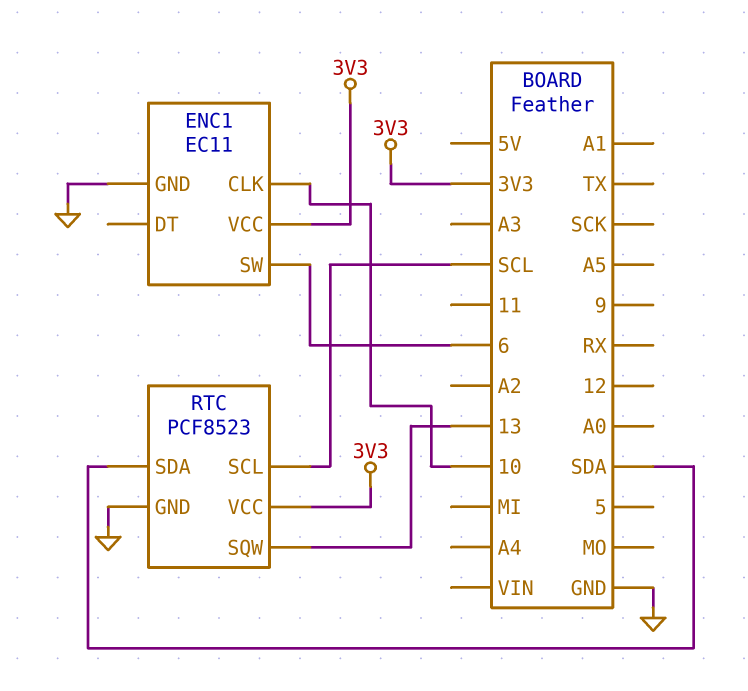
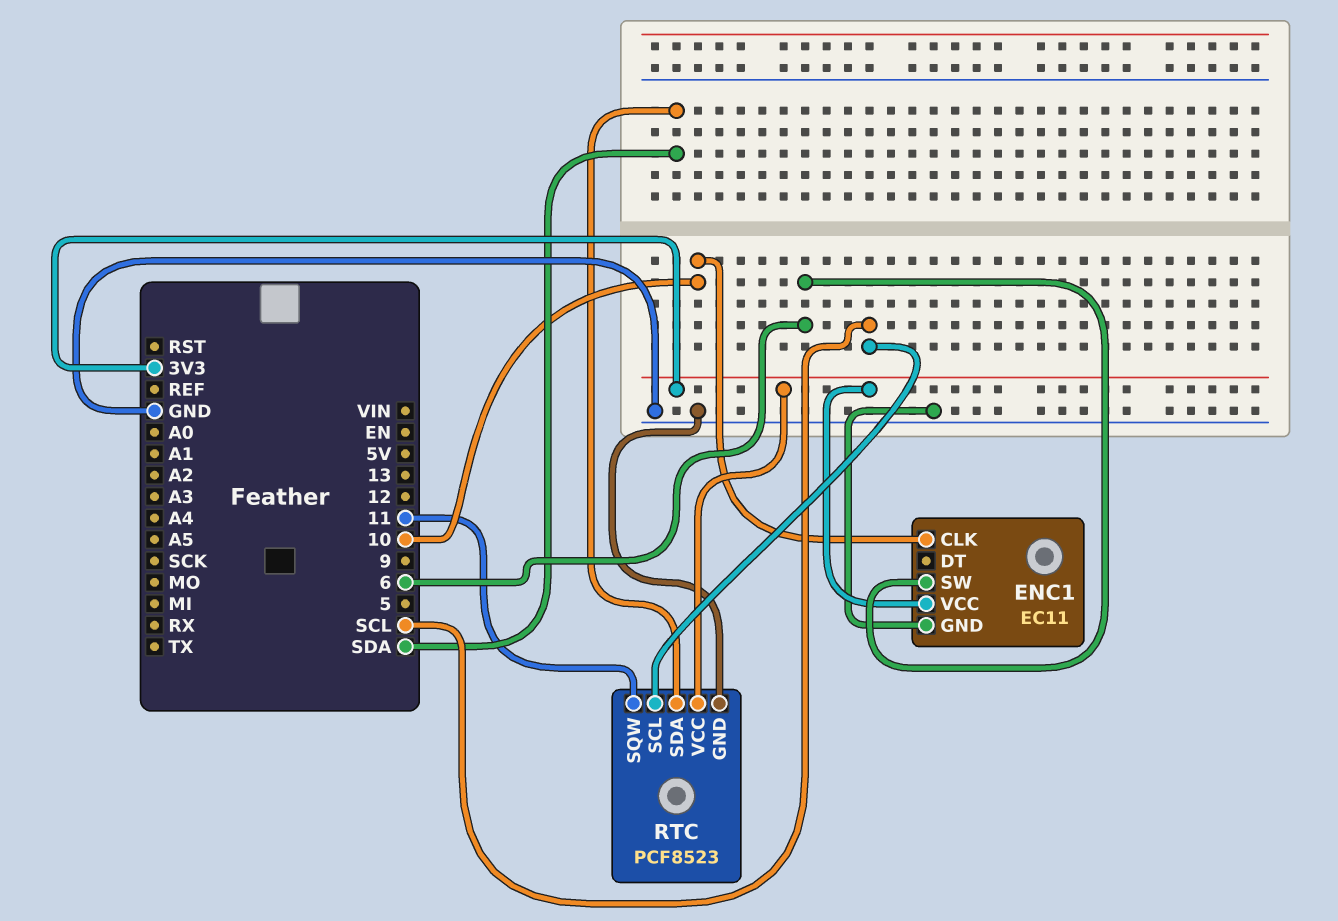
RTC pin SQW: 13 -> 11

